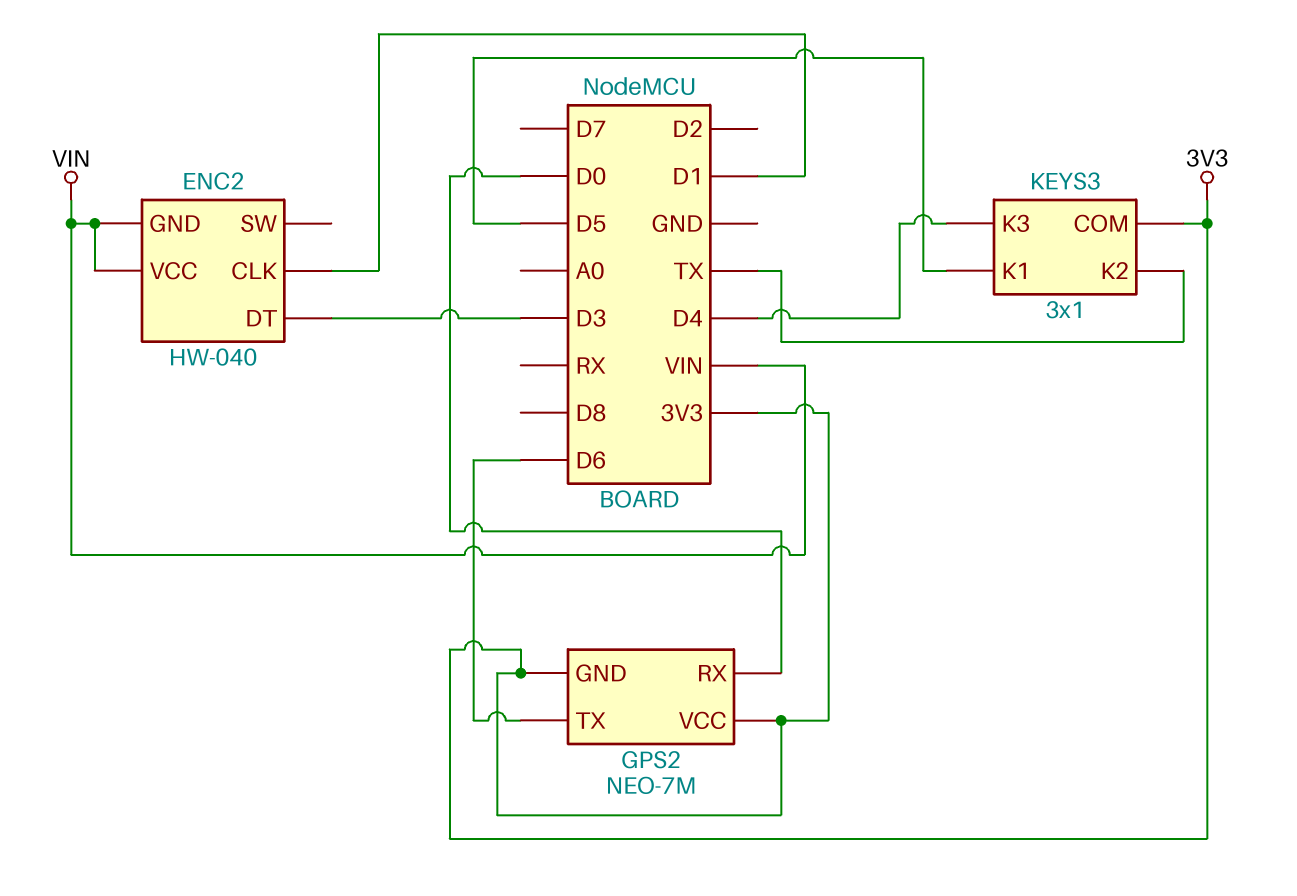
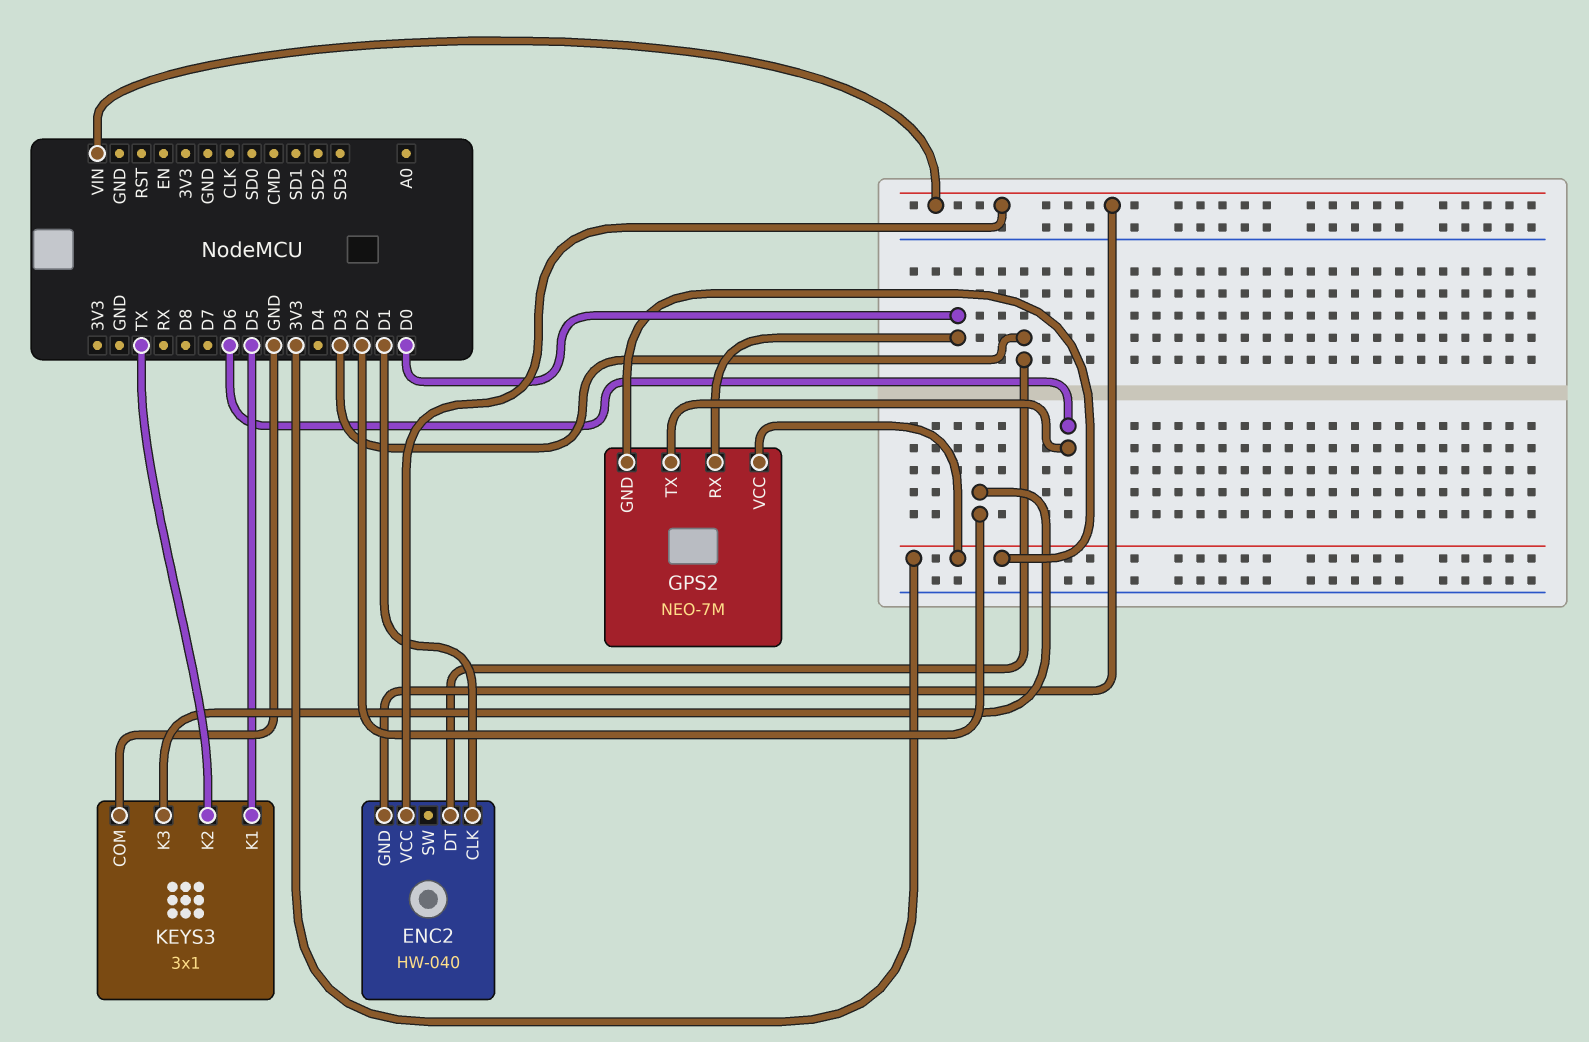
KEYS3 pin COM: 3V3 -> GND
KEYS3 pin K3: D4 -> D2

